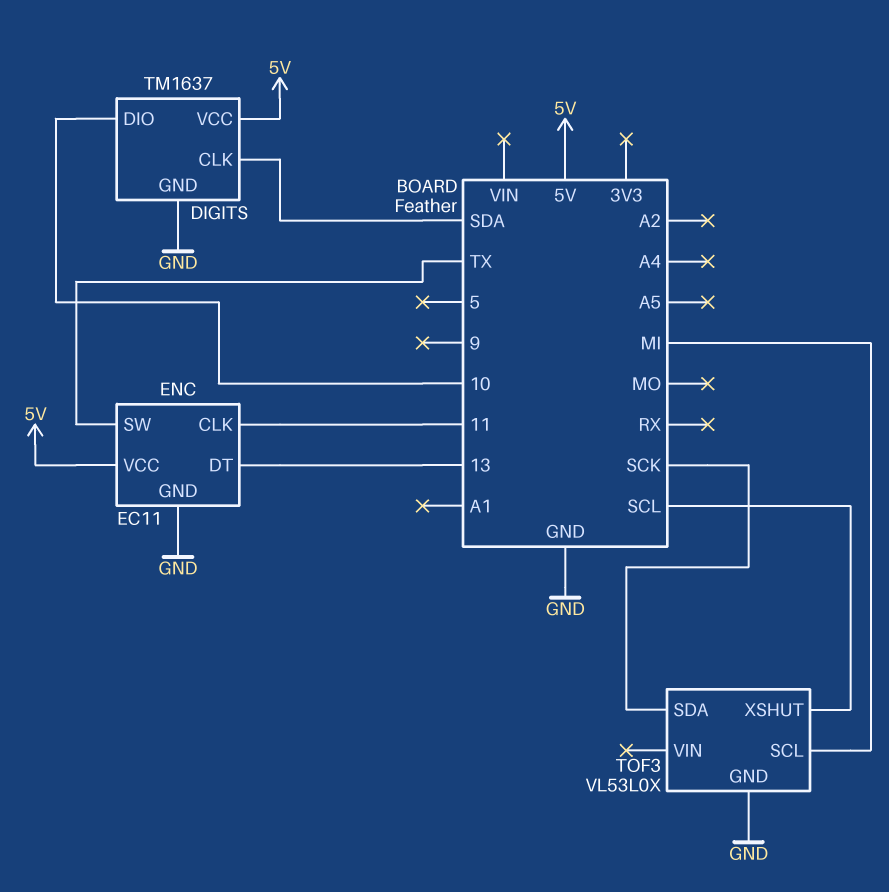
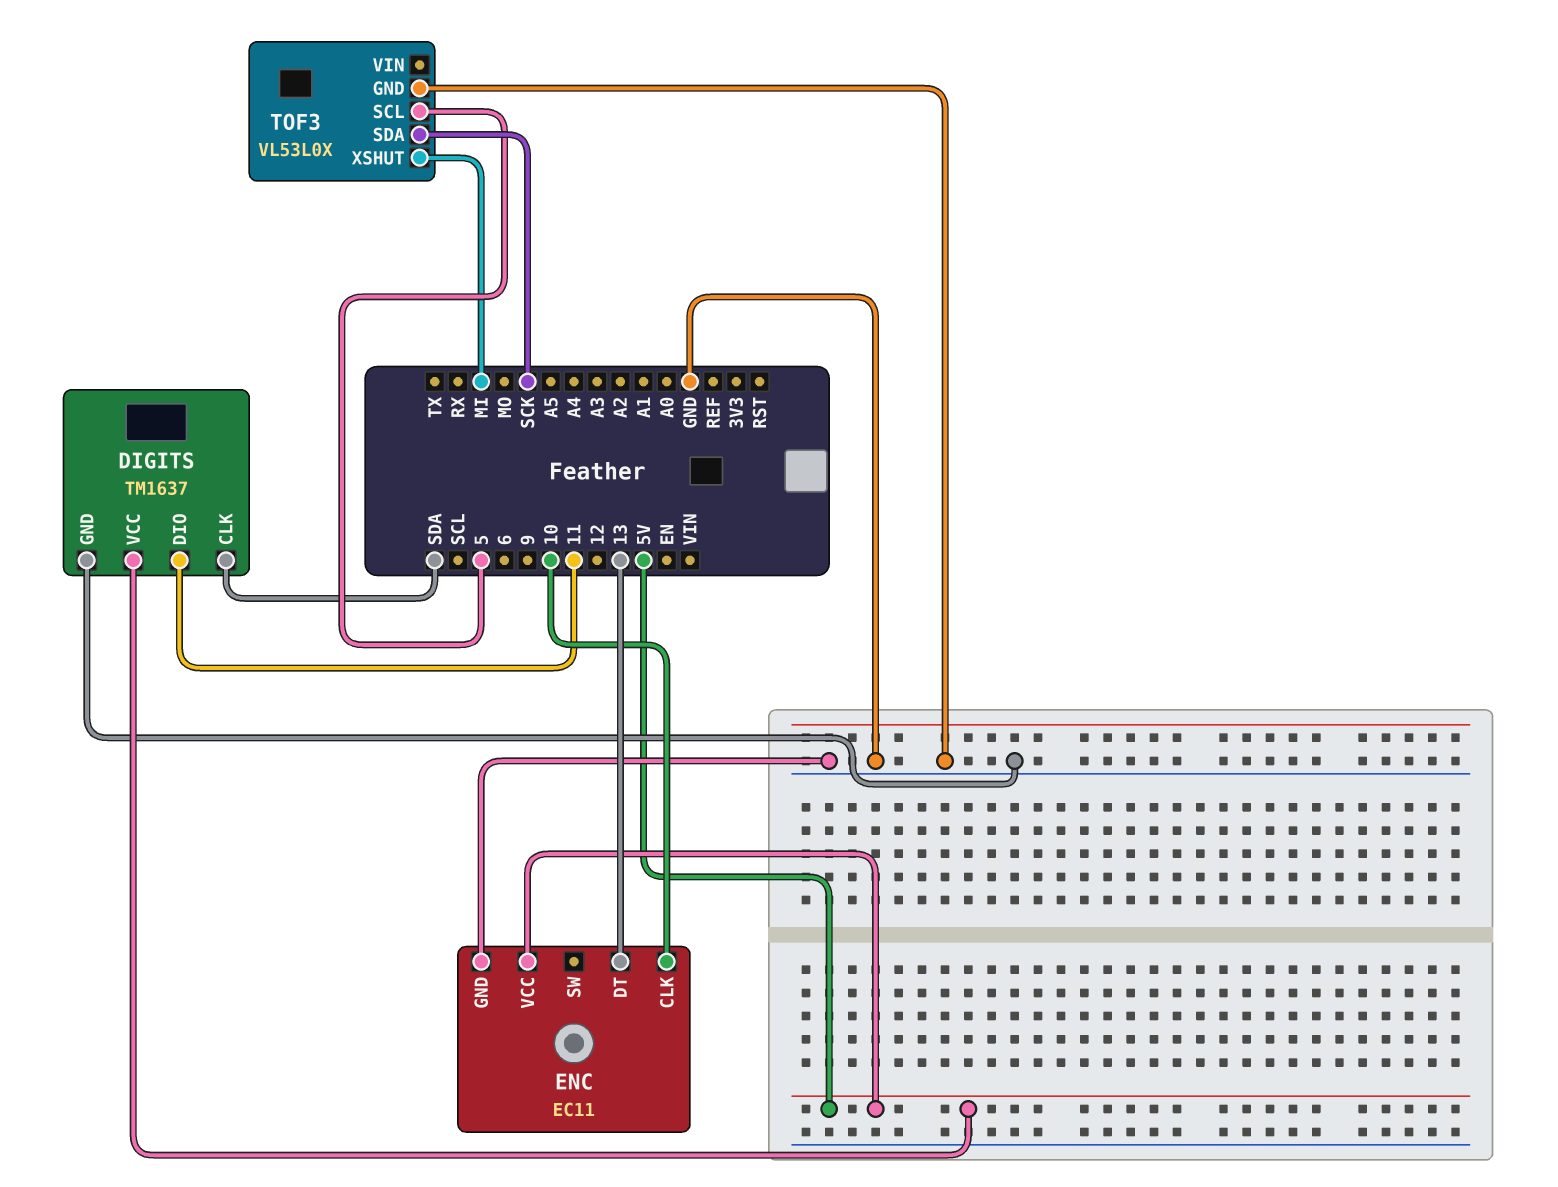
DIGITS pin DIO: 10 -> 11
ENC pin CLK: 11 -> 10
ENC pin SW: TX -> none
TOF3 pin SCL: MI -> 5
TOF3 pin XSHUT: SCL -> MI

